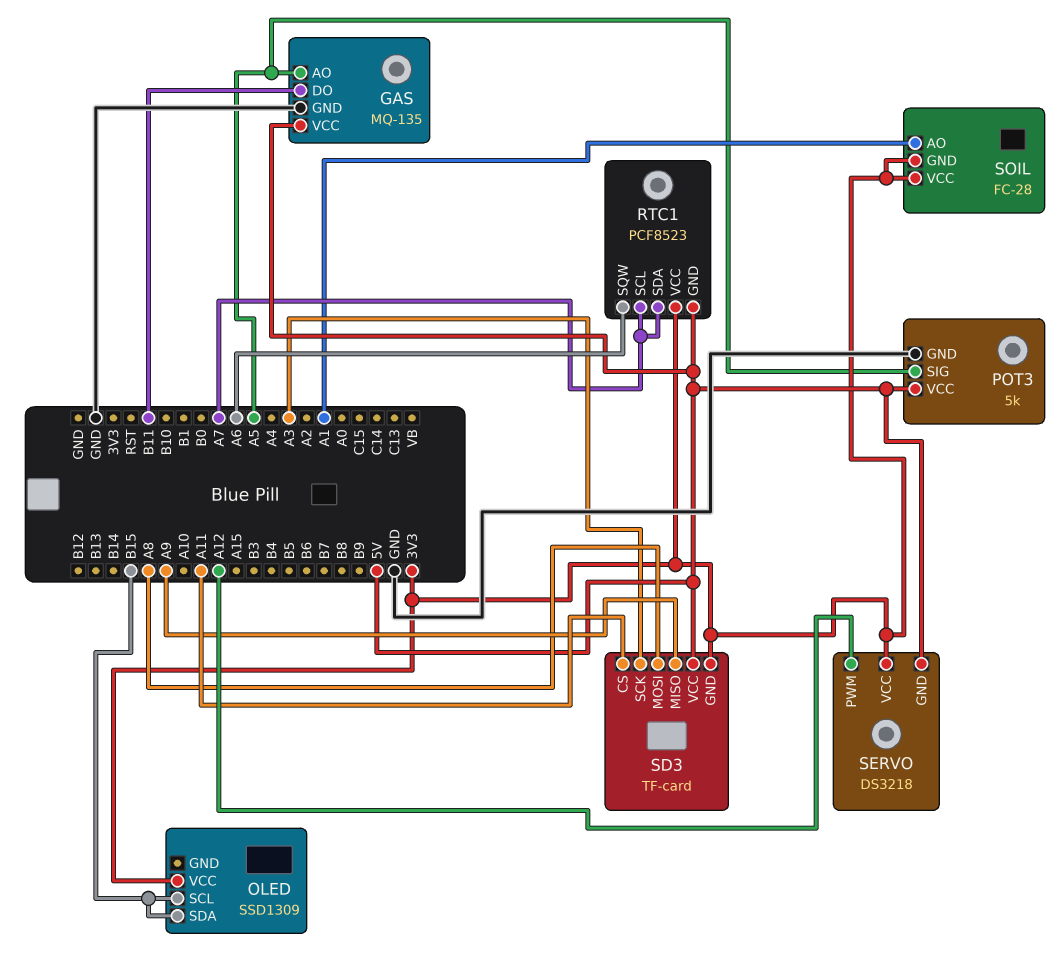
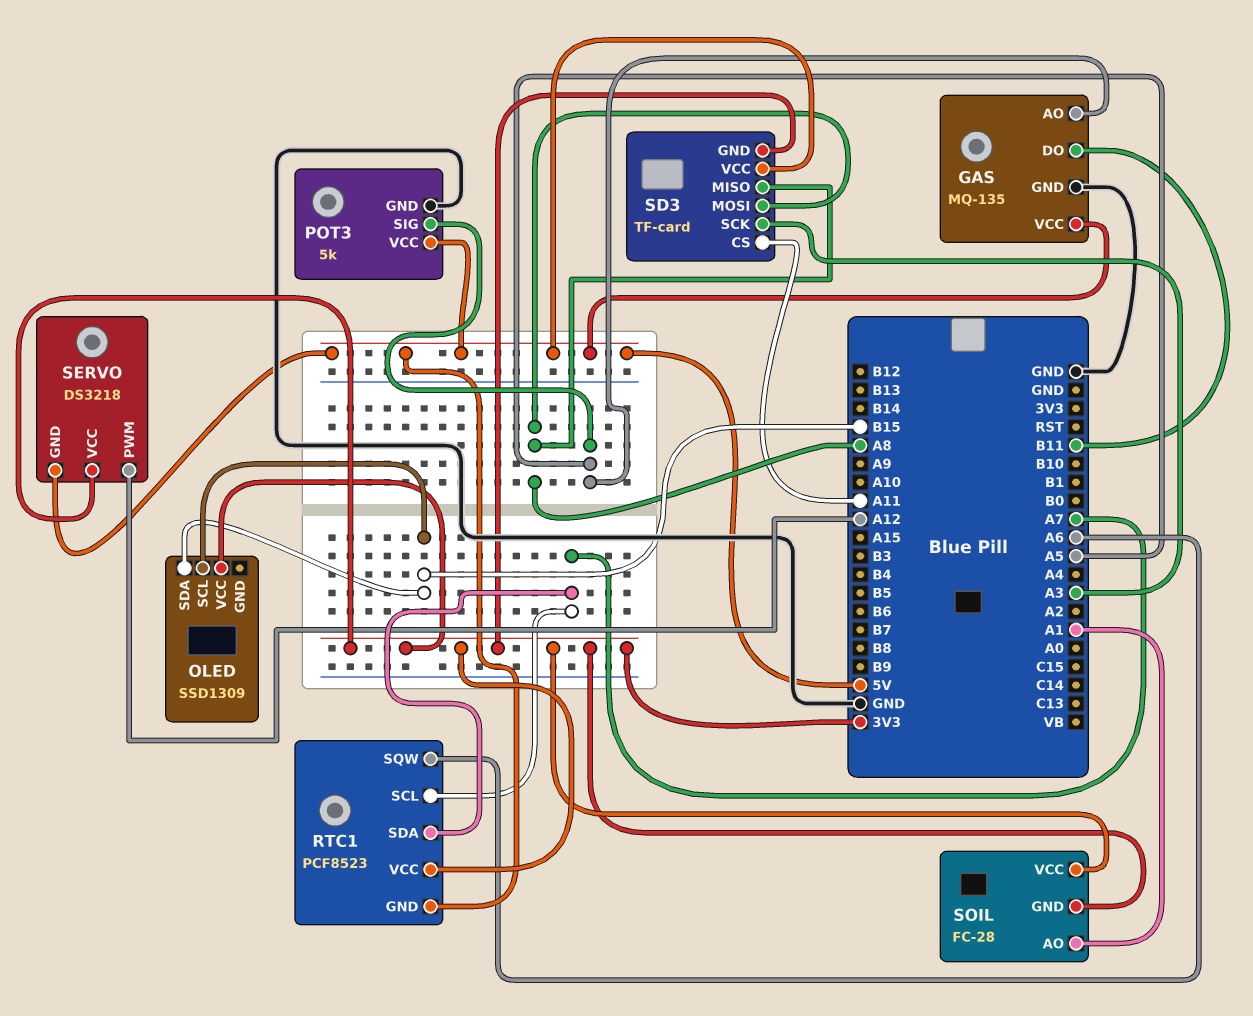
SD3 pin MISO: A9 -> A8

